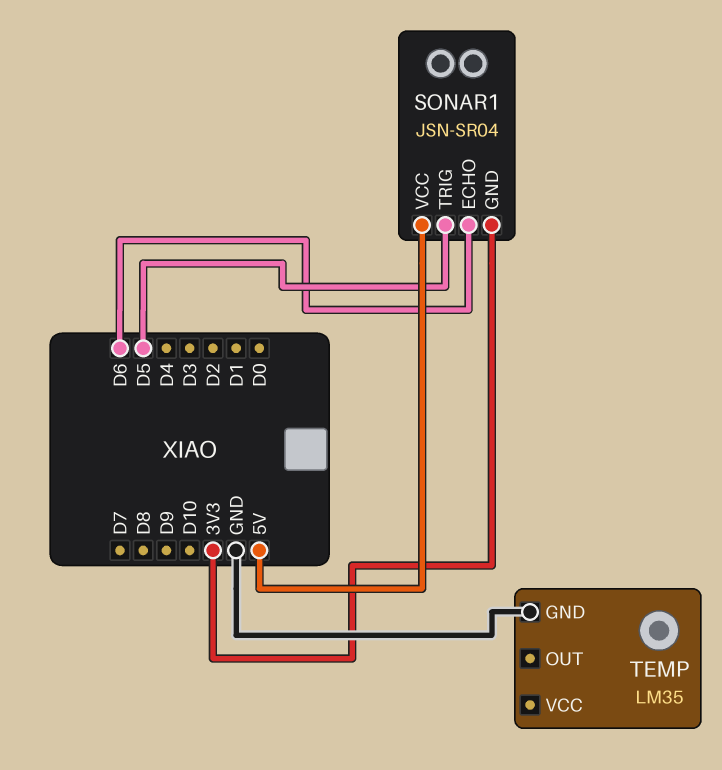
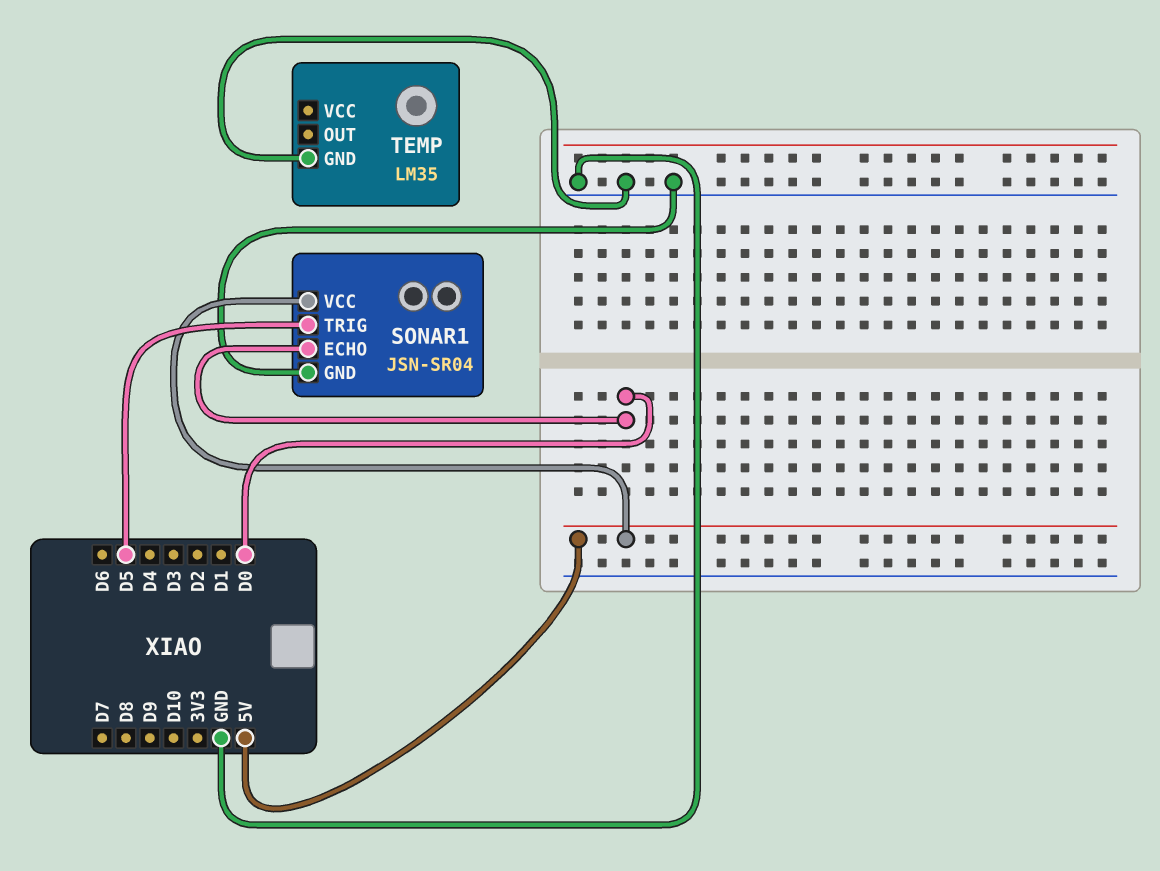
SONAR1 pin ECHO: D6 -> D0
SONAR1 pin GND: 3V3 -> GND

